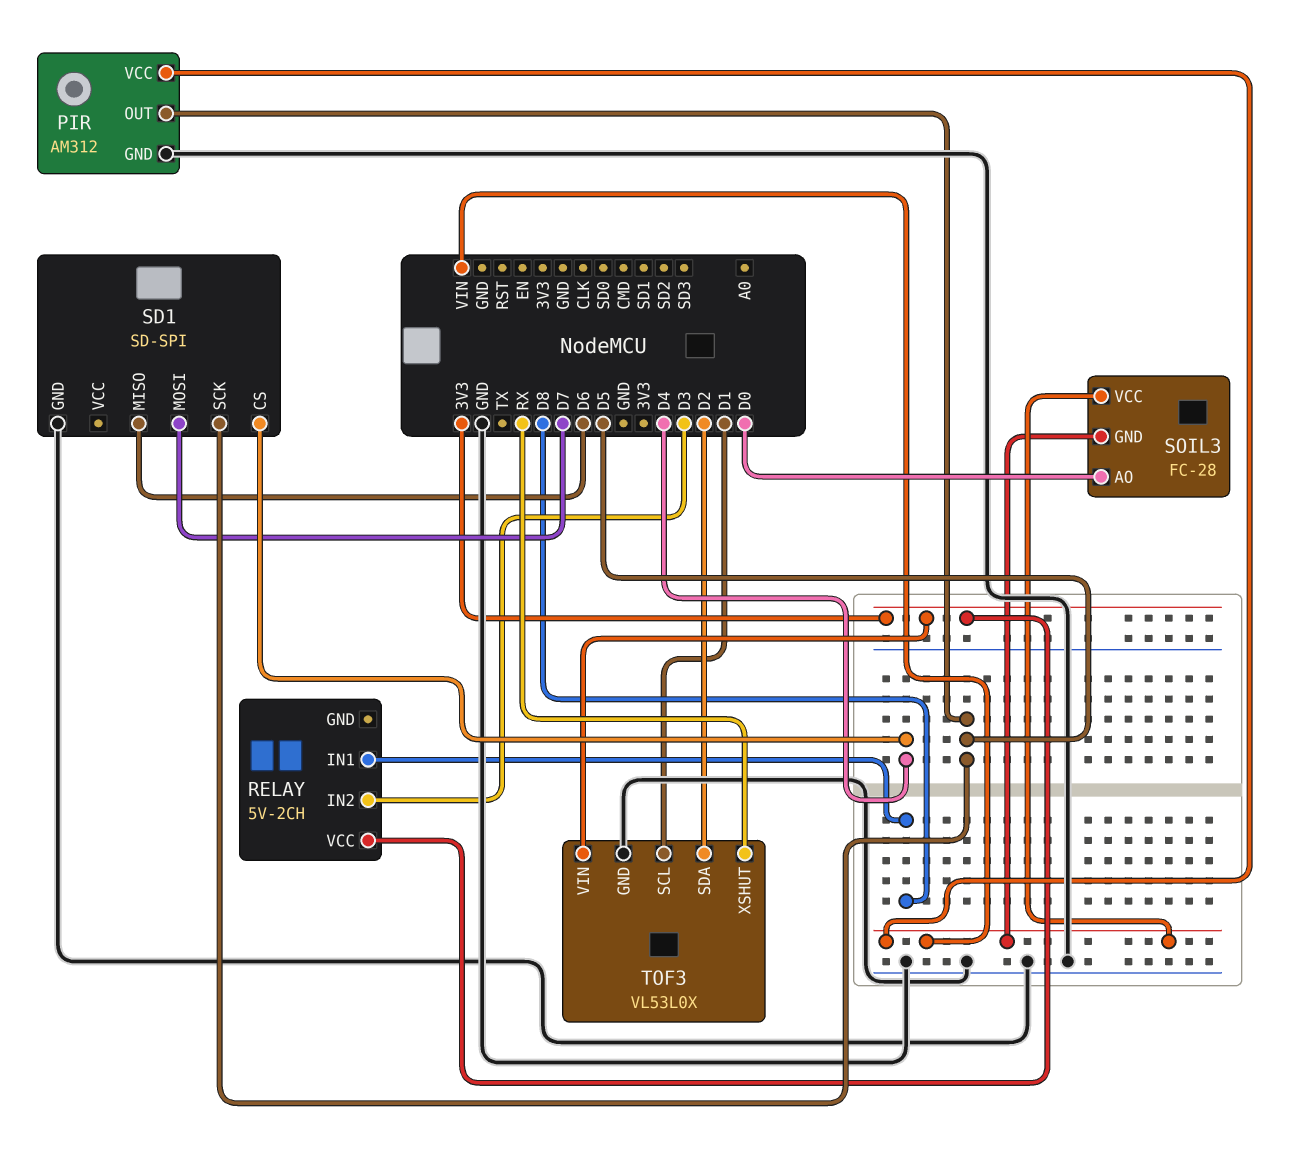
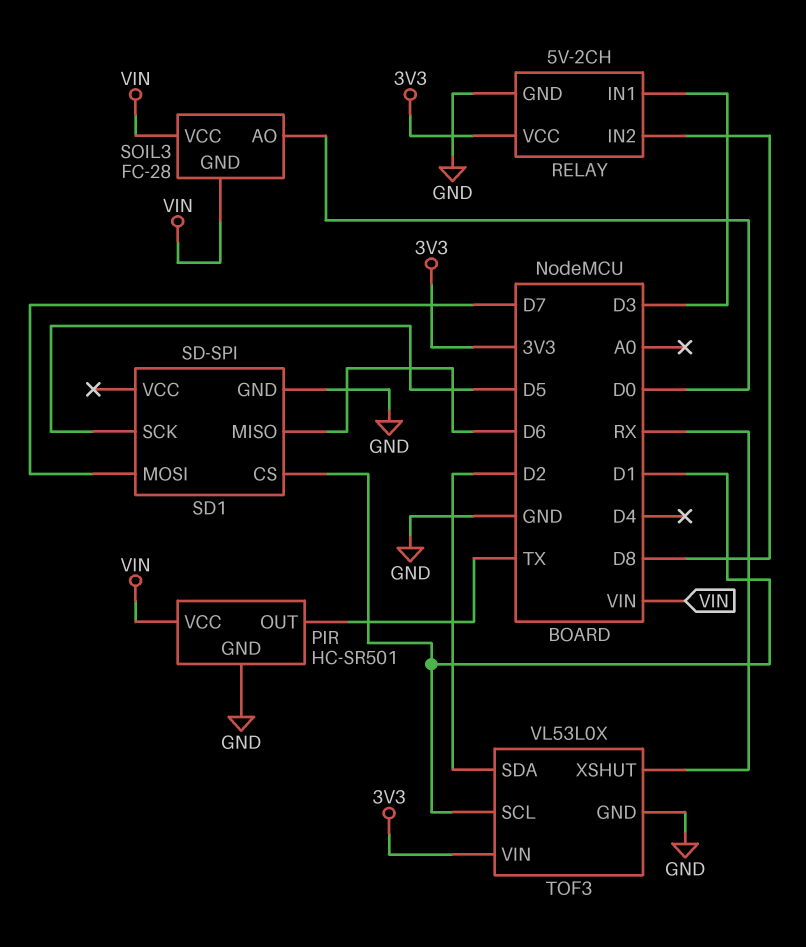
PIR: AM312 -> HC-SR501
PIR pin OUT: D5 -> TX
RELAY pin GND: none -> GND
RELAY pin IN1: D8 -> D3
RELAY pin IN2: D3 -> D8
SD1 pin CS: D4 -> D1

